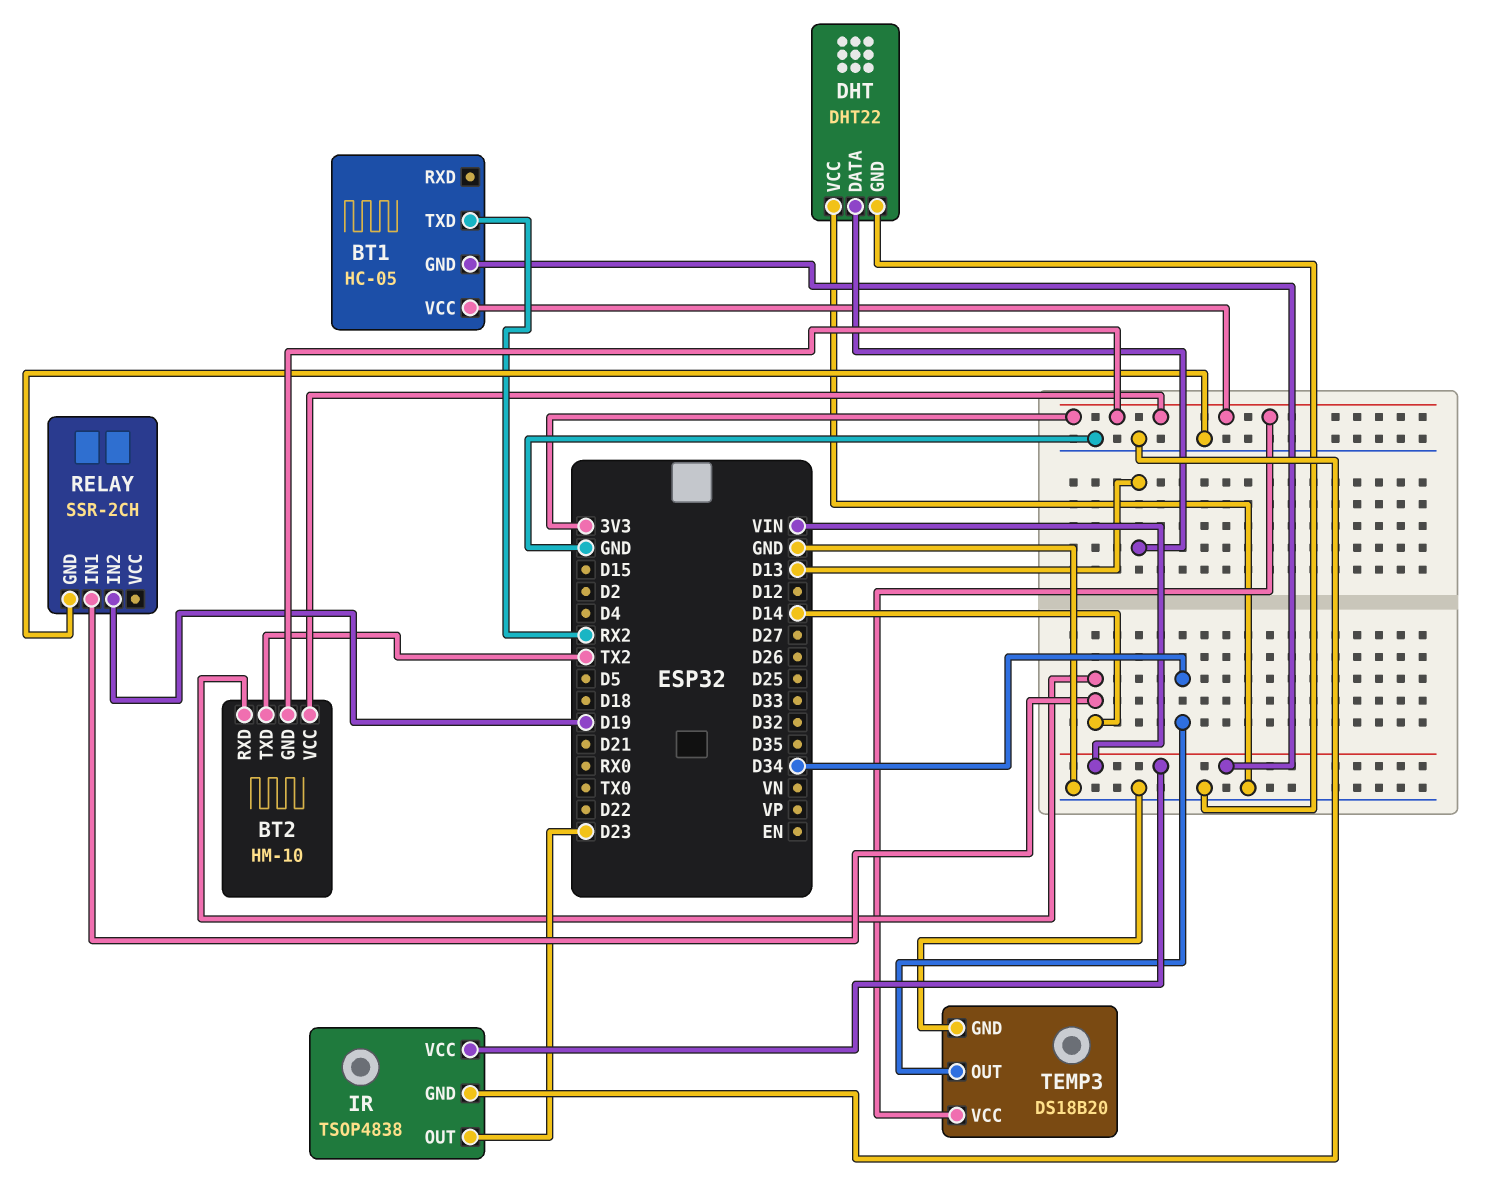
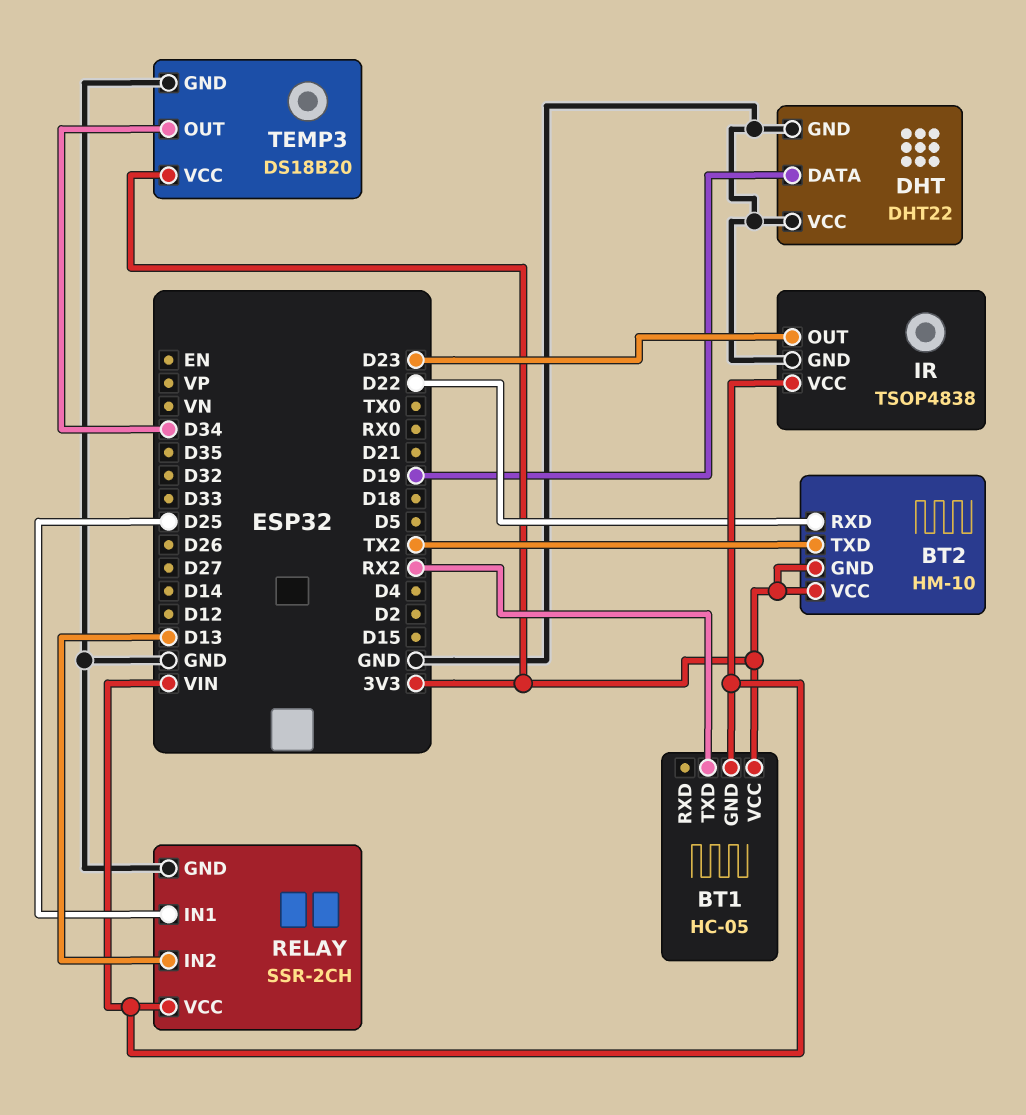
BT2 pin RXD: D14 -> D22
DHT pin DATA: D13 -> D19
RELAY pin IN1: D14 -> D25
RELAY pin IN2: D19 -> D13
RELAY pin VCC: none -> VIN

